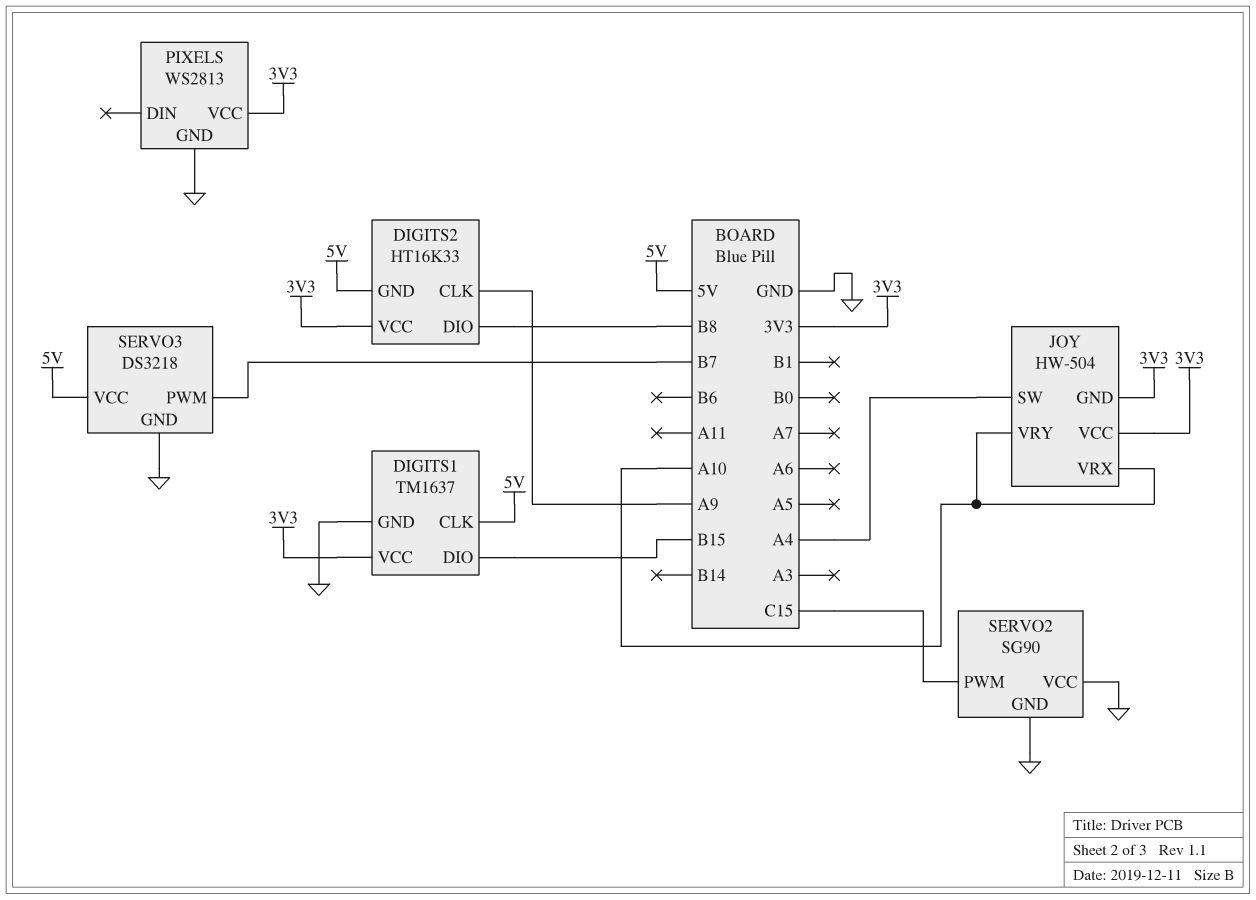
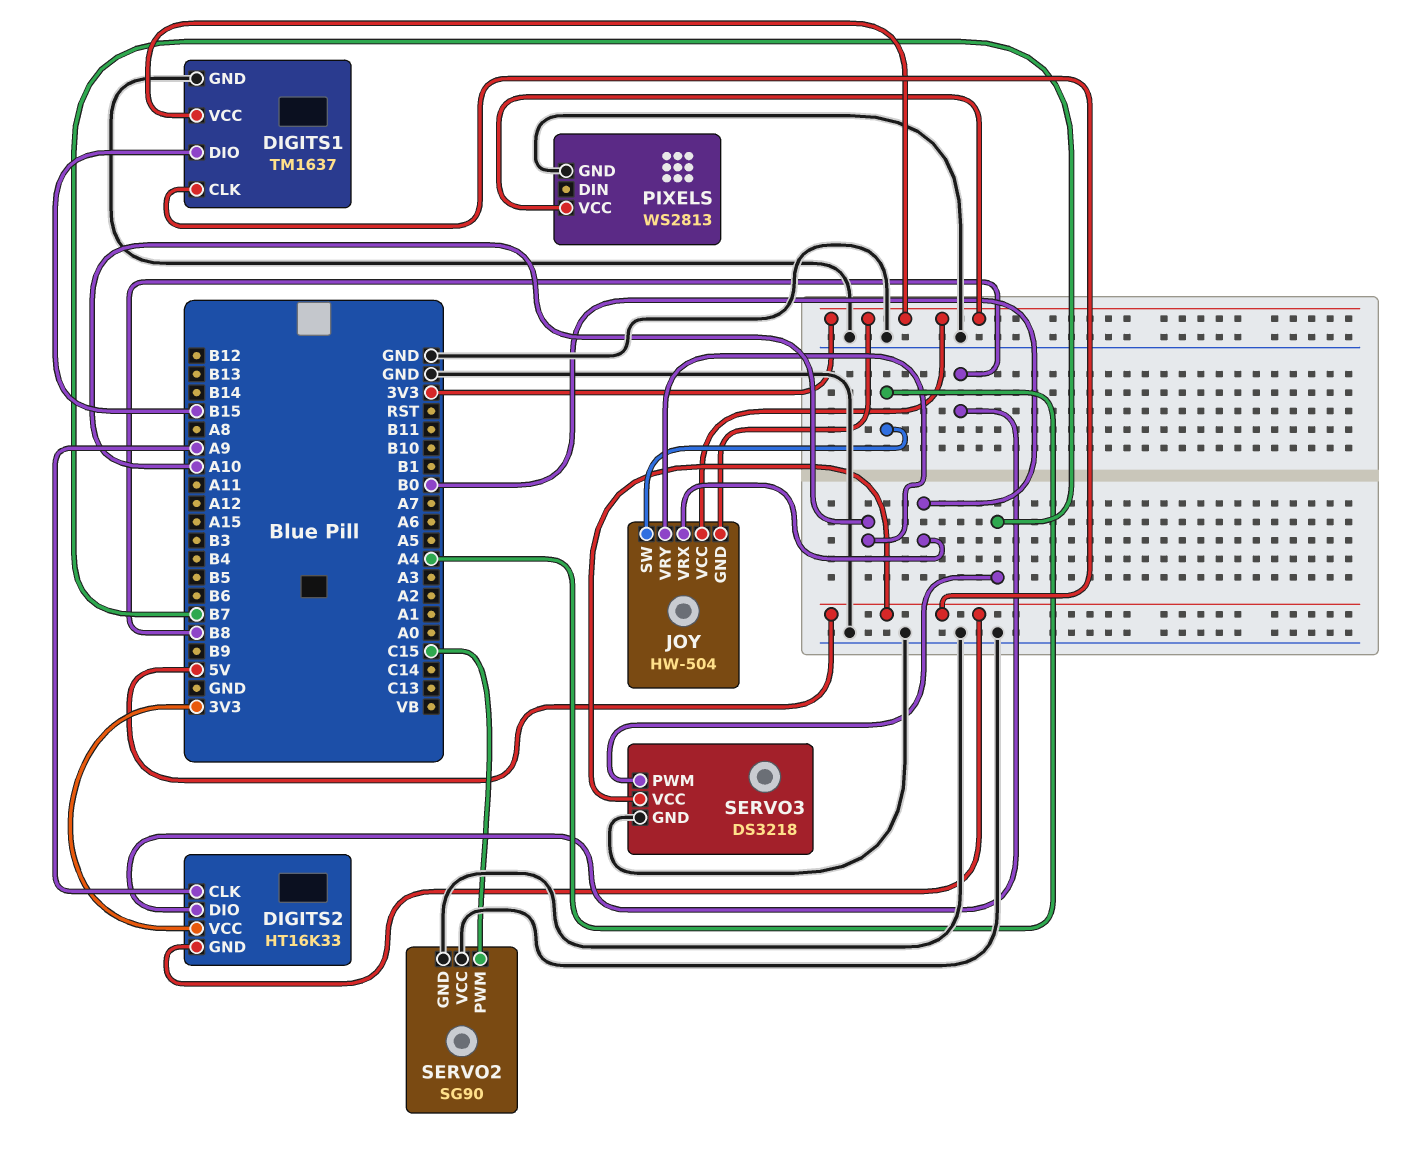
JOY pin VRX: A10 -> B0

